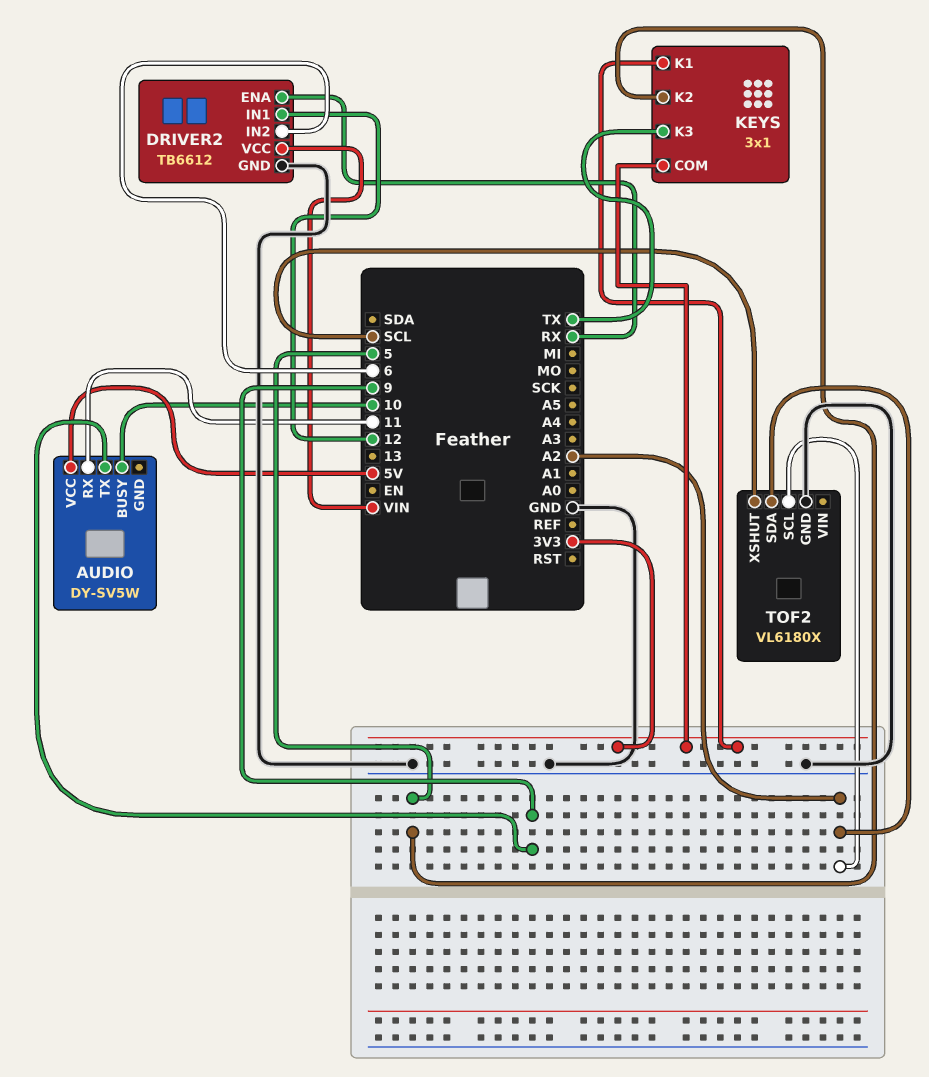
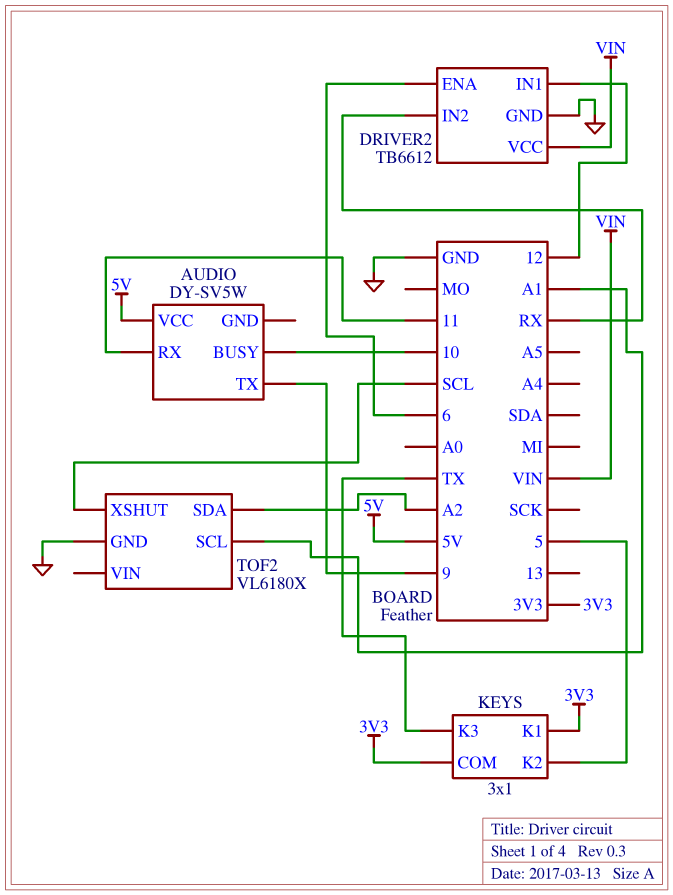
DRIVER2 pin ENA: RX -> 6
DRIVER2 pin IN2: 6 -> RX
TOF2 pin SCL: A2 -> A1

